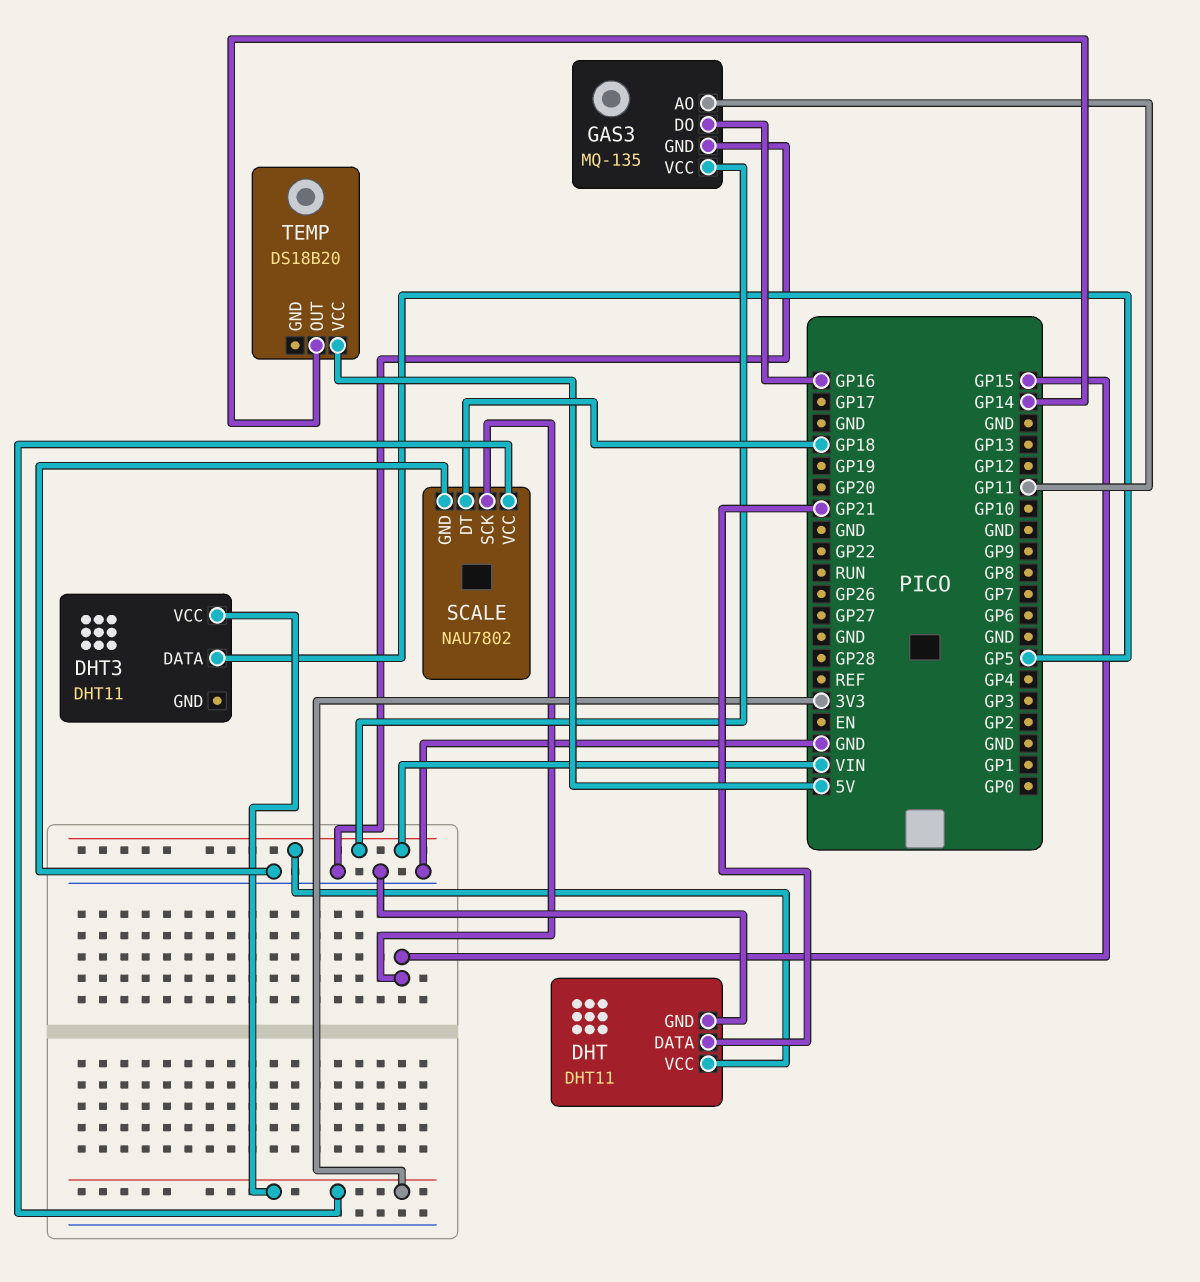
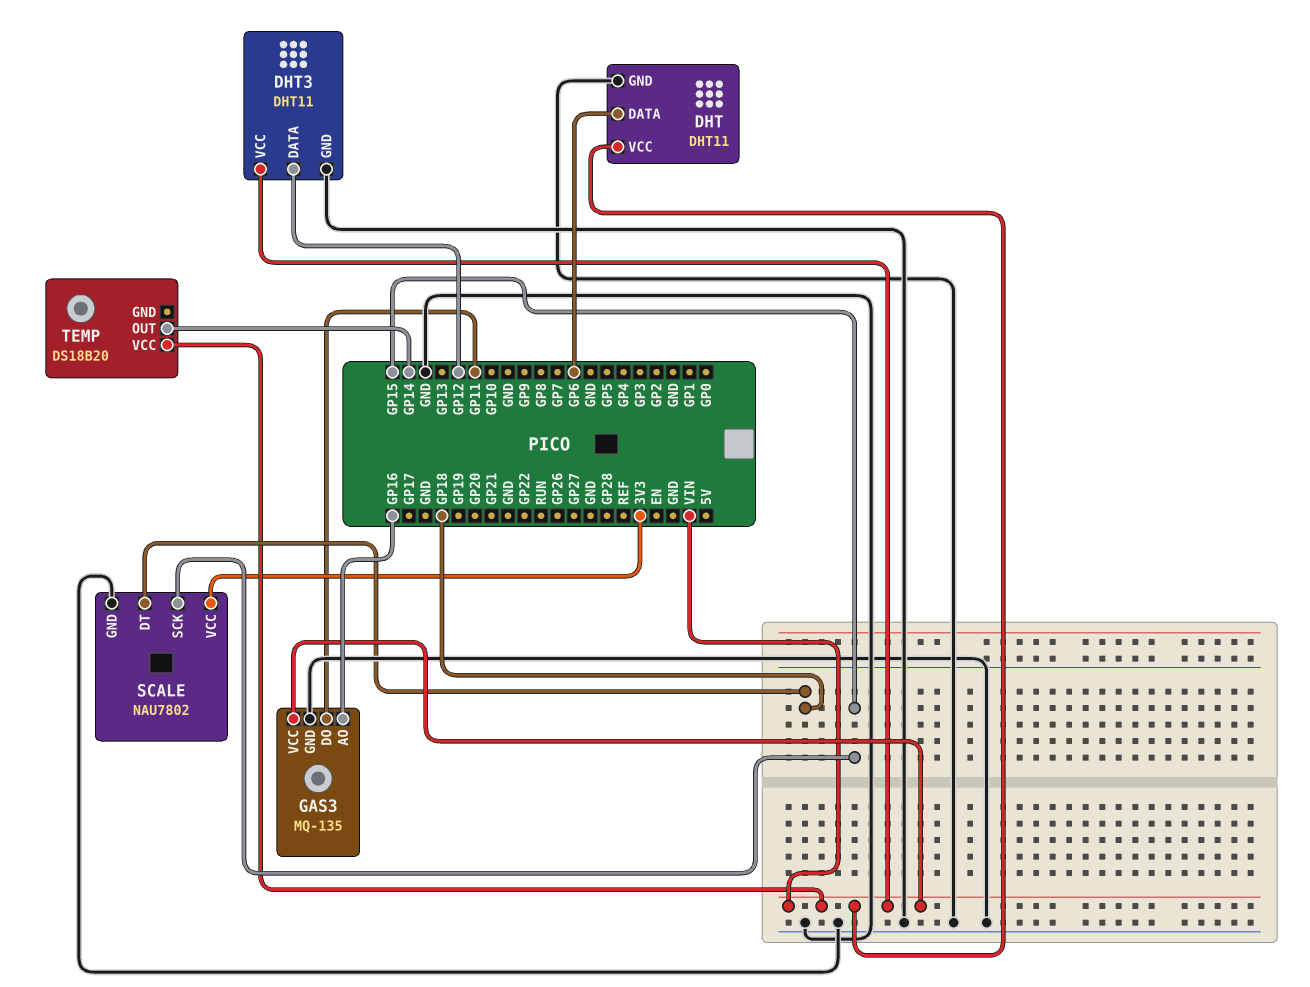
DHT pin DATA: GP21 -> GP6
DHT3 pin DATA: GP5 -> GP12
DHT3 pin GND: none -> GND
DHT3 pin VCC: 3V3 -> VIN
GAS3 pin AO: GP11 -> GP16
GAS3 pin DO: GP16 -> GP11
TEMP pin VCC: 5V -> VIN

